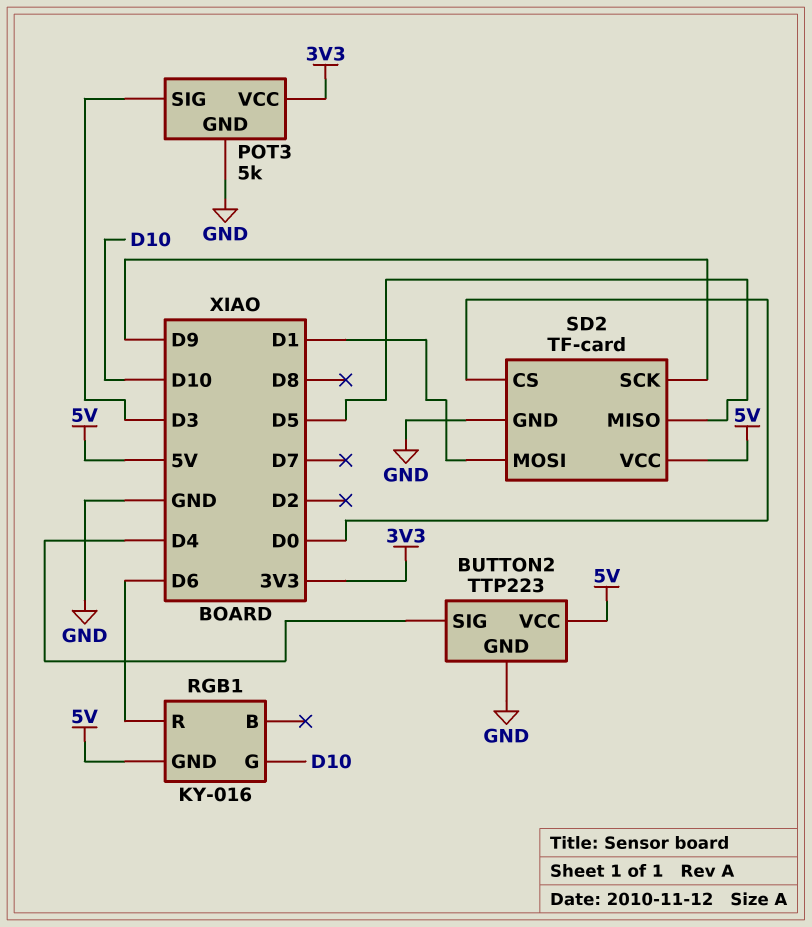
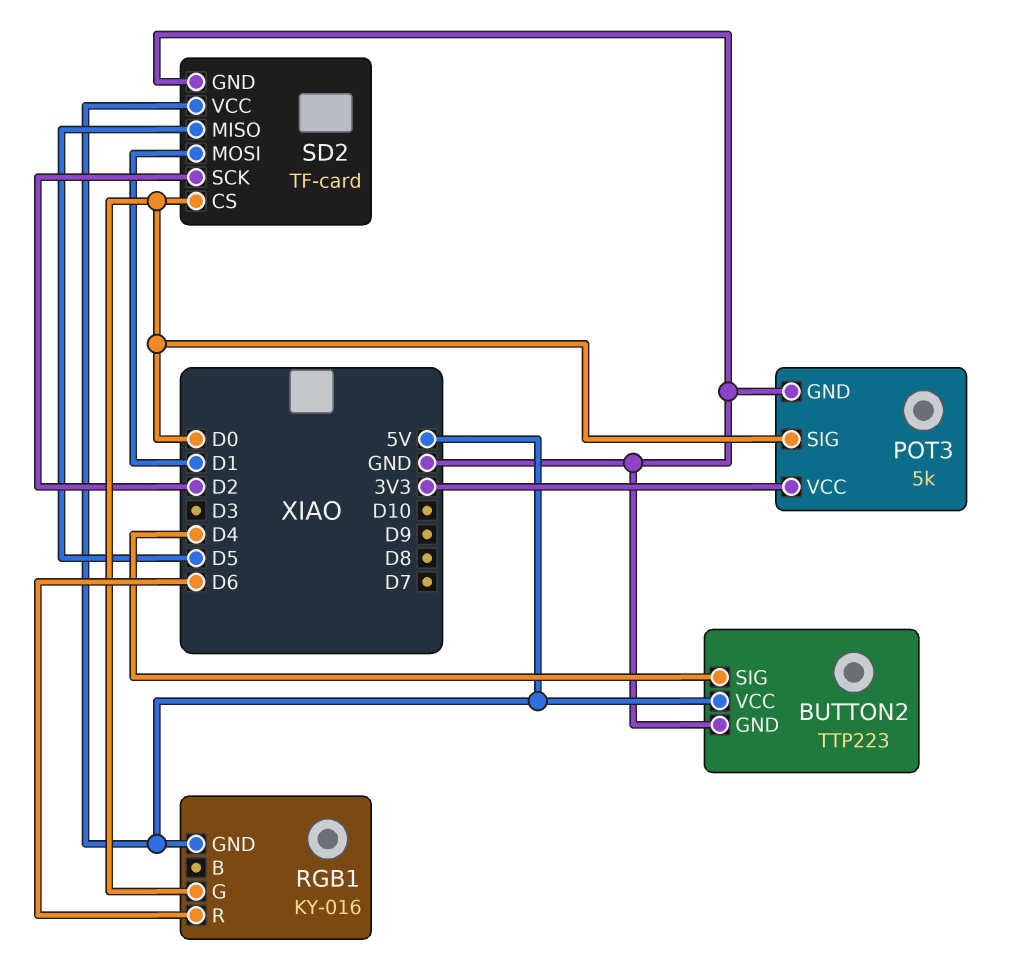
POT3 pin SIG: D3 -> D0
RGB1 pin G: D10 -> D0
SD2 pin SCK: D9 -> D2

